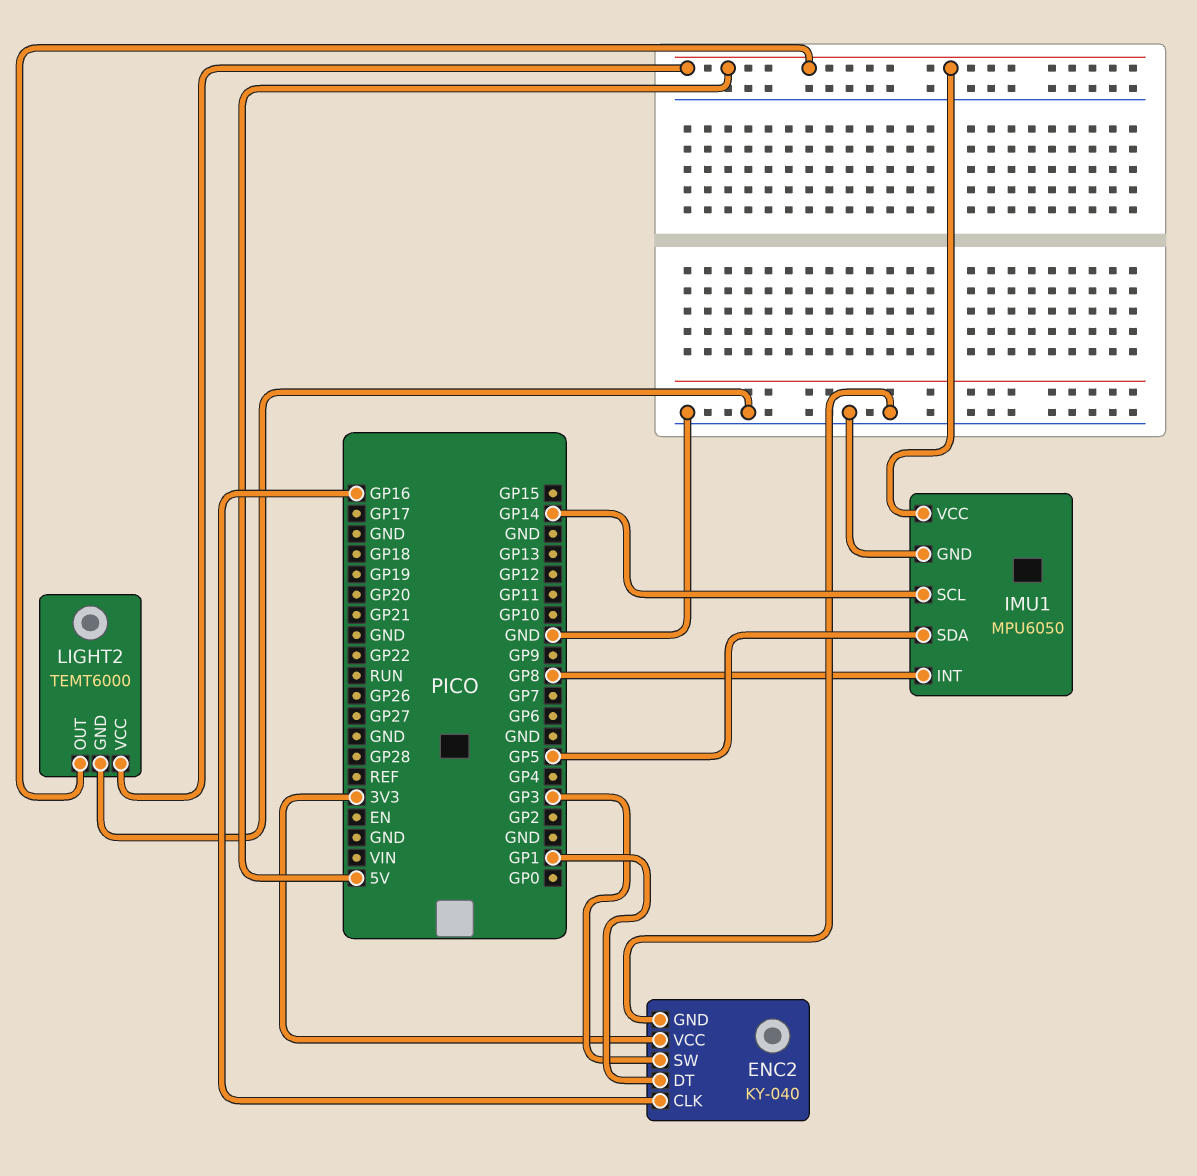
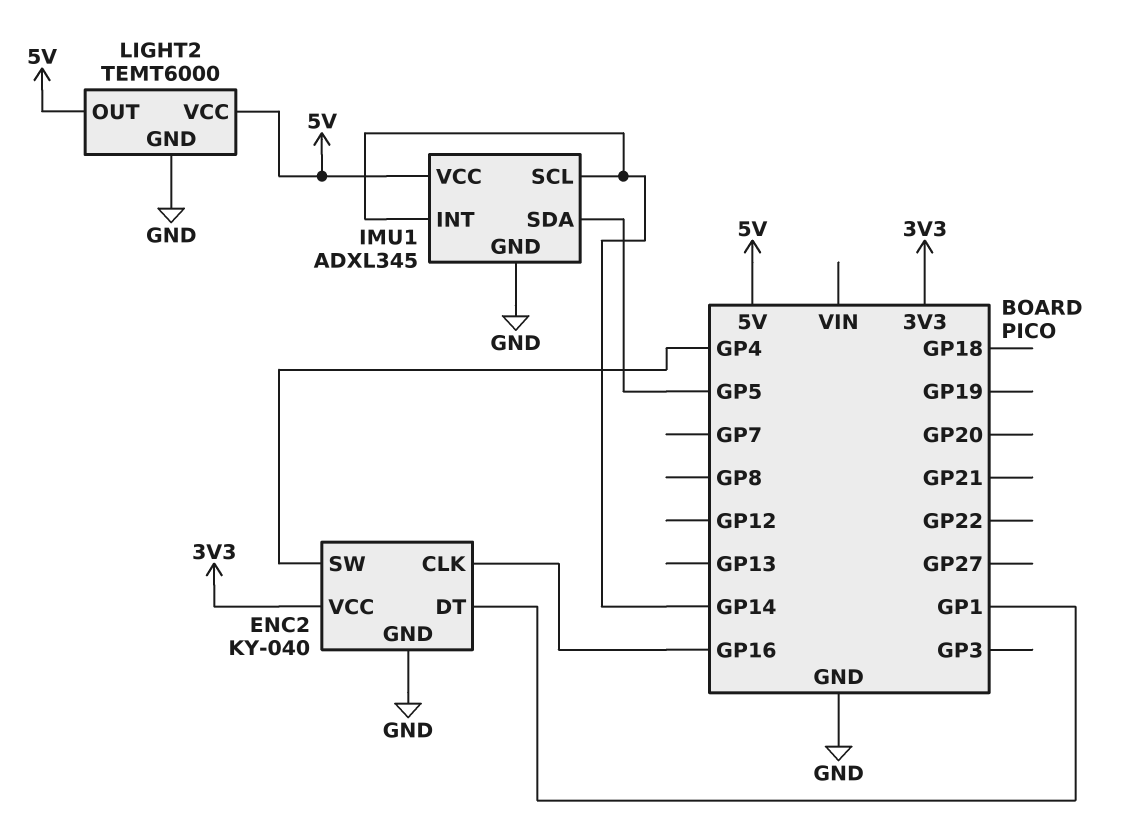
ENC2 pin SW: GP3 -> GP4
IMU1: MPU6050 -> ADXL345
IMU1 pin INT: GP8 -> GP14

